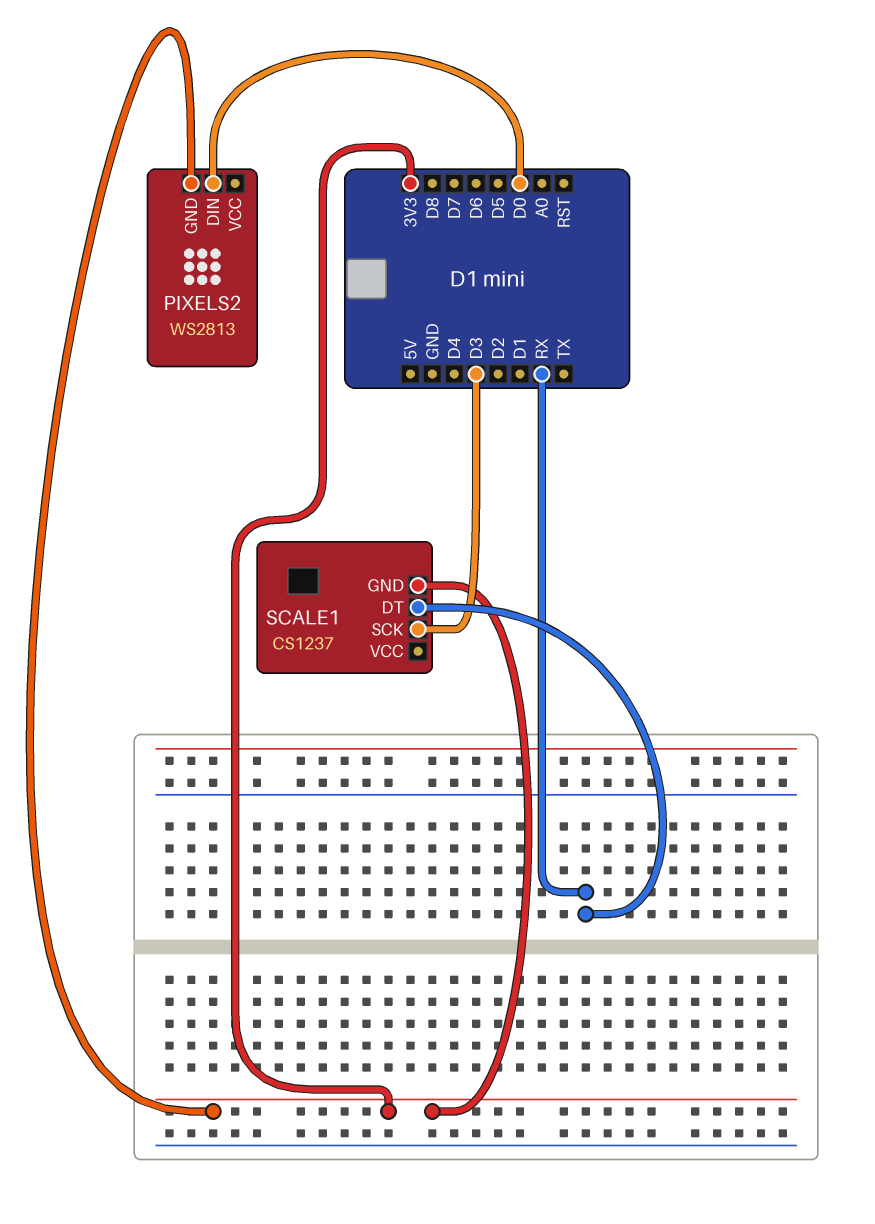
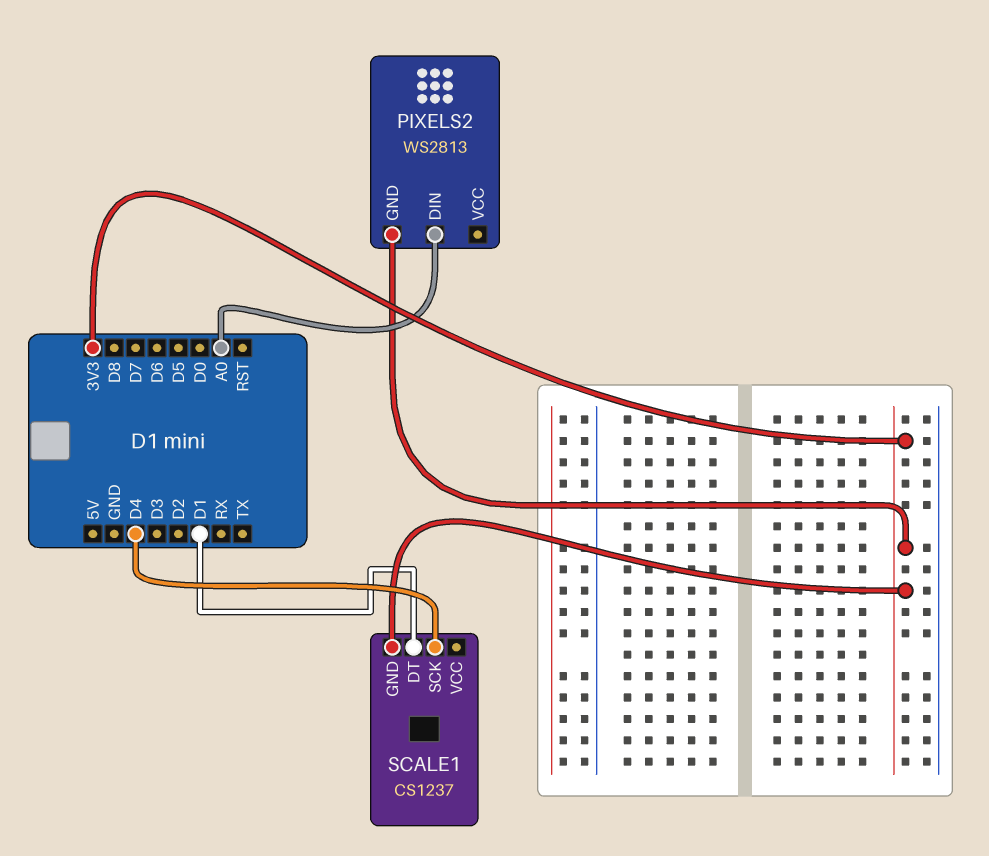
PIXELS2 pin DIN: D0 -> A0
SCALE1 pin DT: RX -> D1
SCALE1 pin SCK: D3 -> D4

